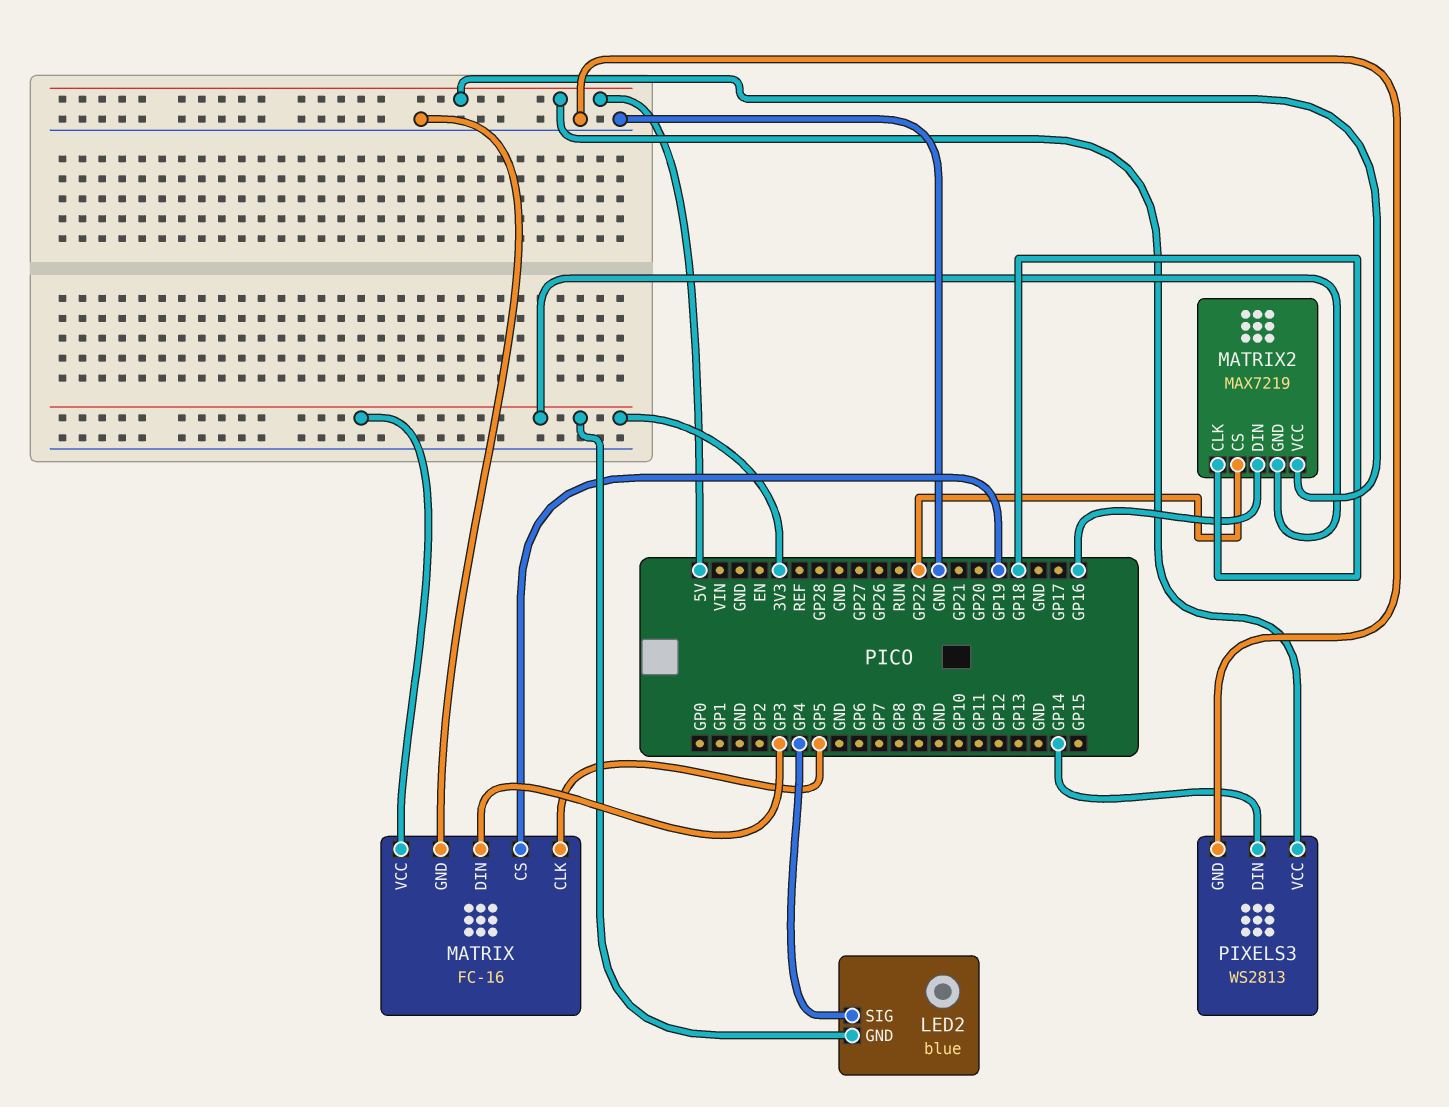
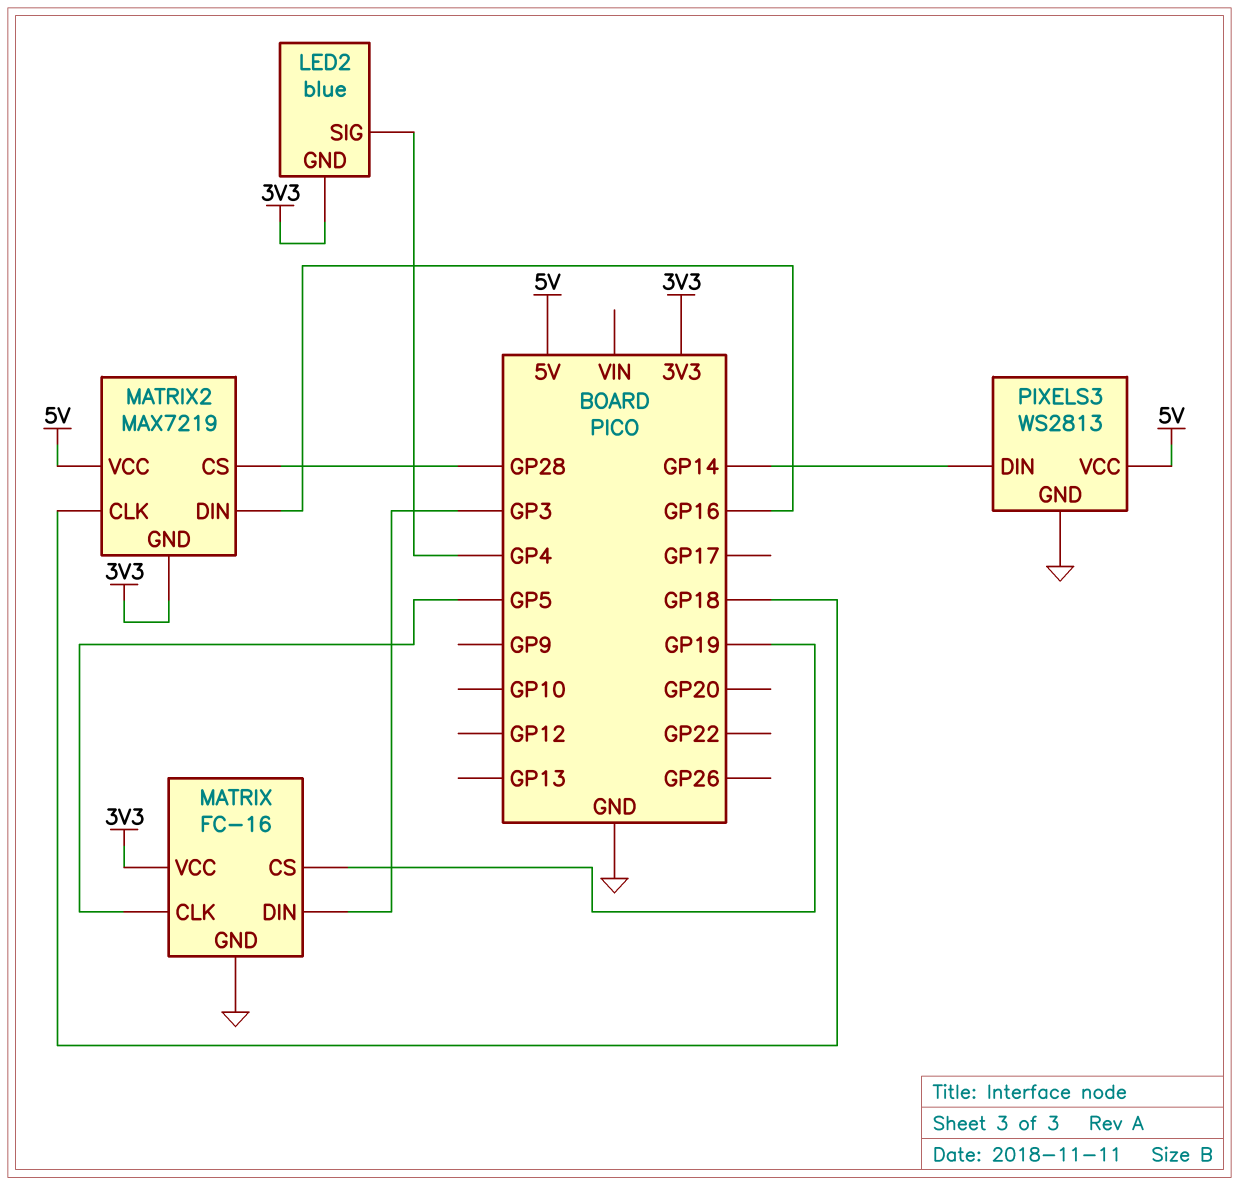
MATRIX2 pin CS: GP22 -> GP28

